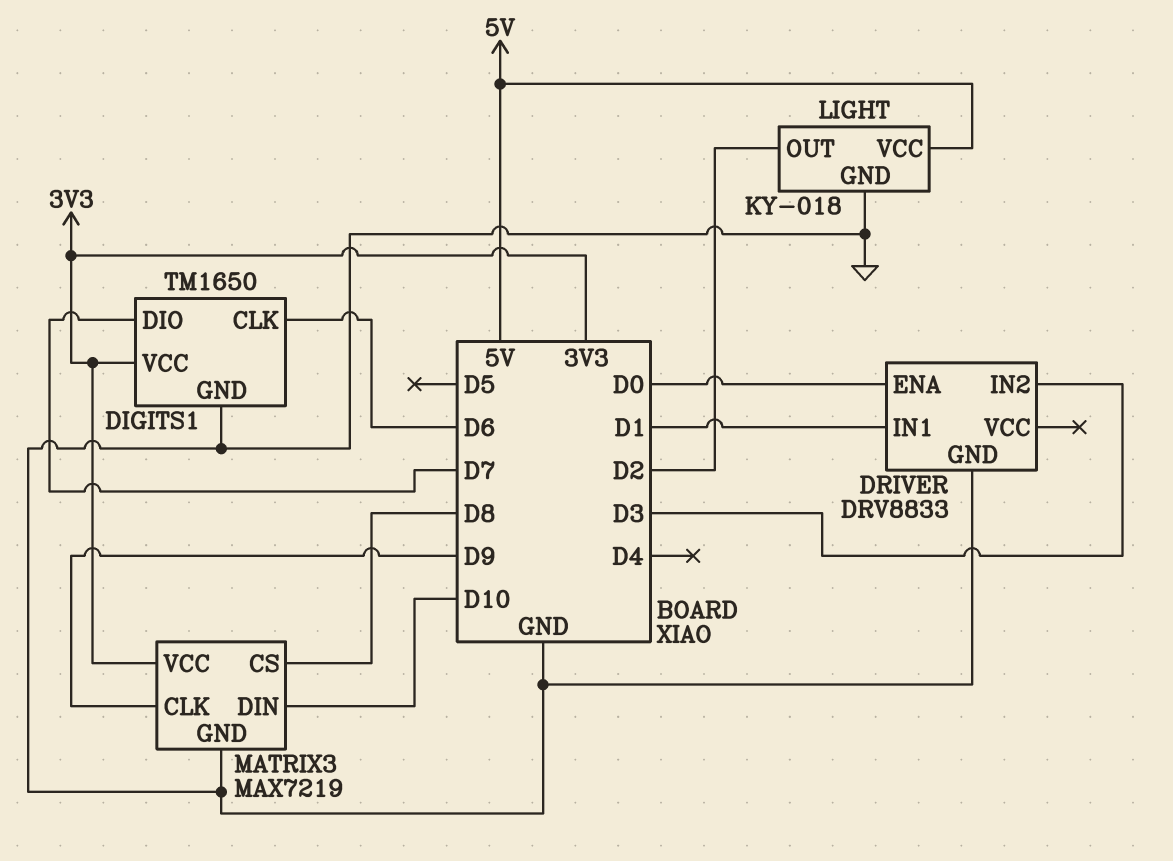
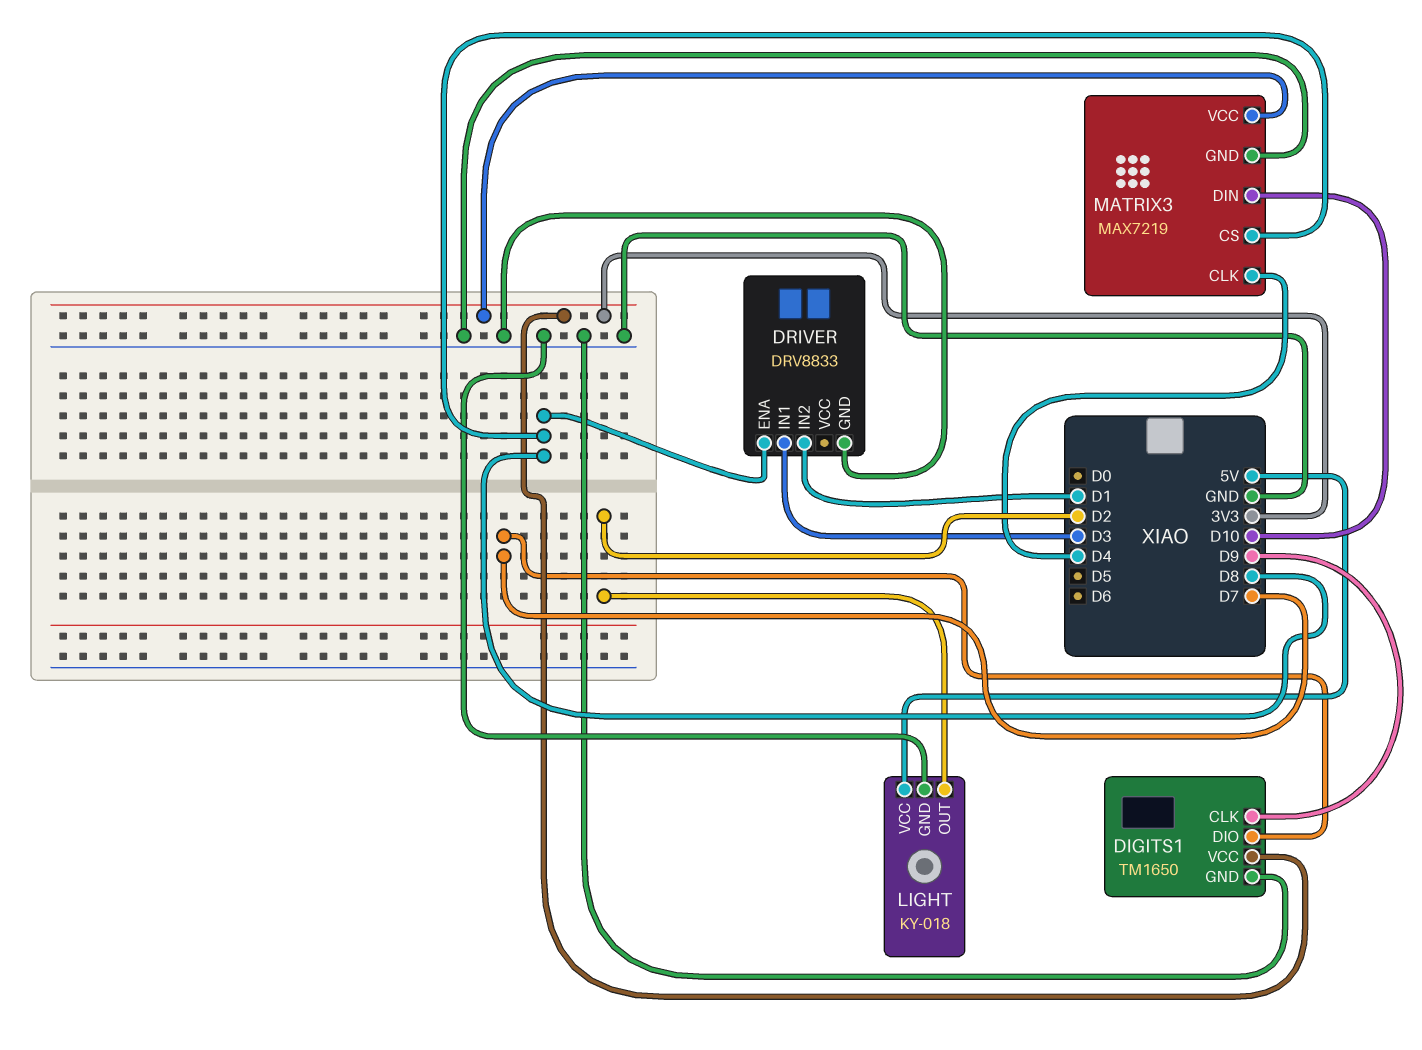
DIGITS1 pin CLK: D6 -> D9
DRIVER pin ENA: D0 -> D8
DRIVER pin IN1: D1 -> D3
DRIVER pin IN2: D3 -> D1
MATRIX3 pin CLK: D9 -> D4

